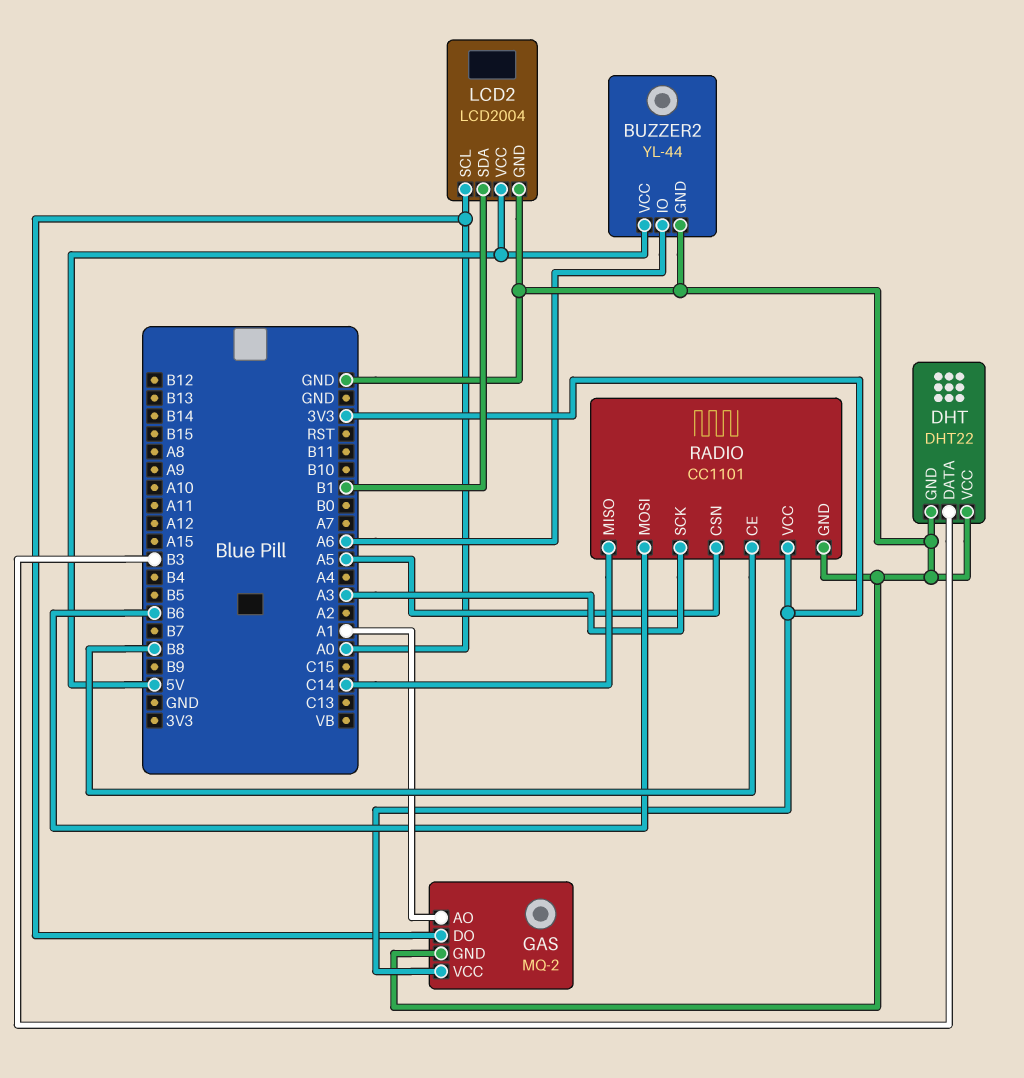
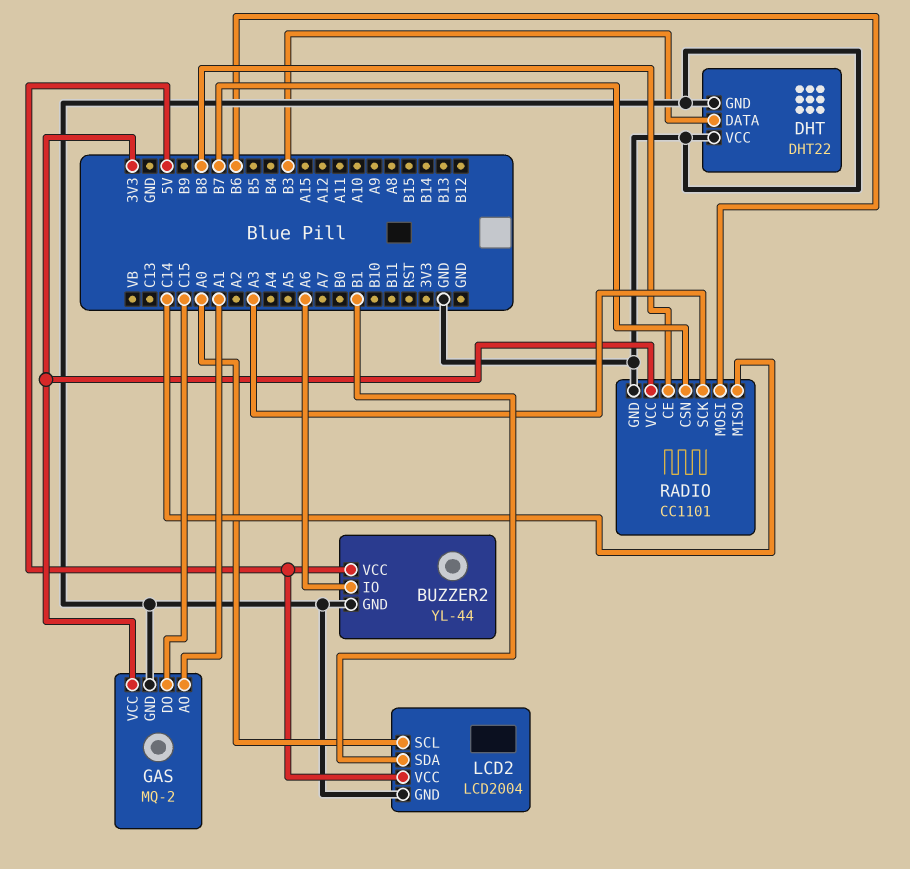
GAS pin DO: A0 -> C15
RADIO pin CSN: A5 -> B7

